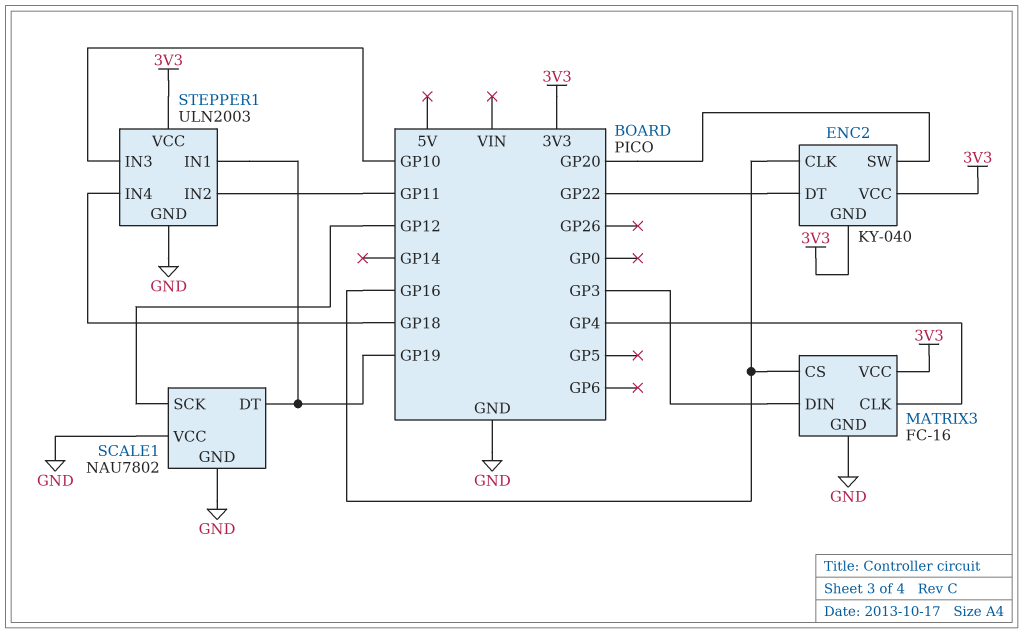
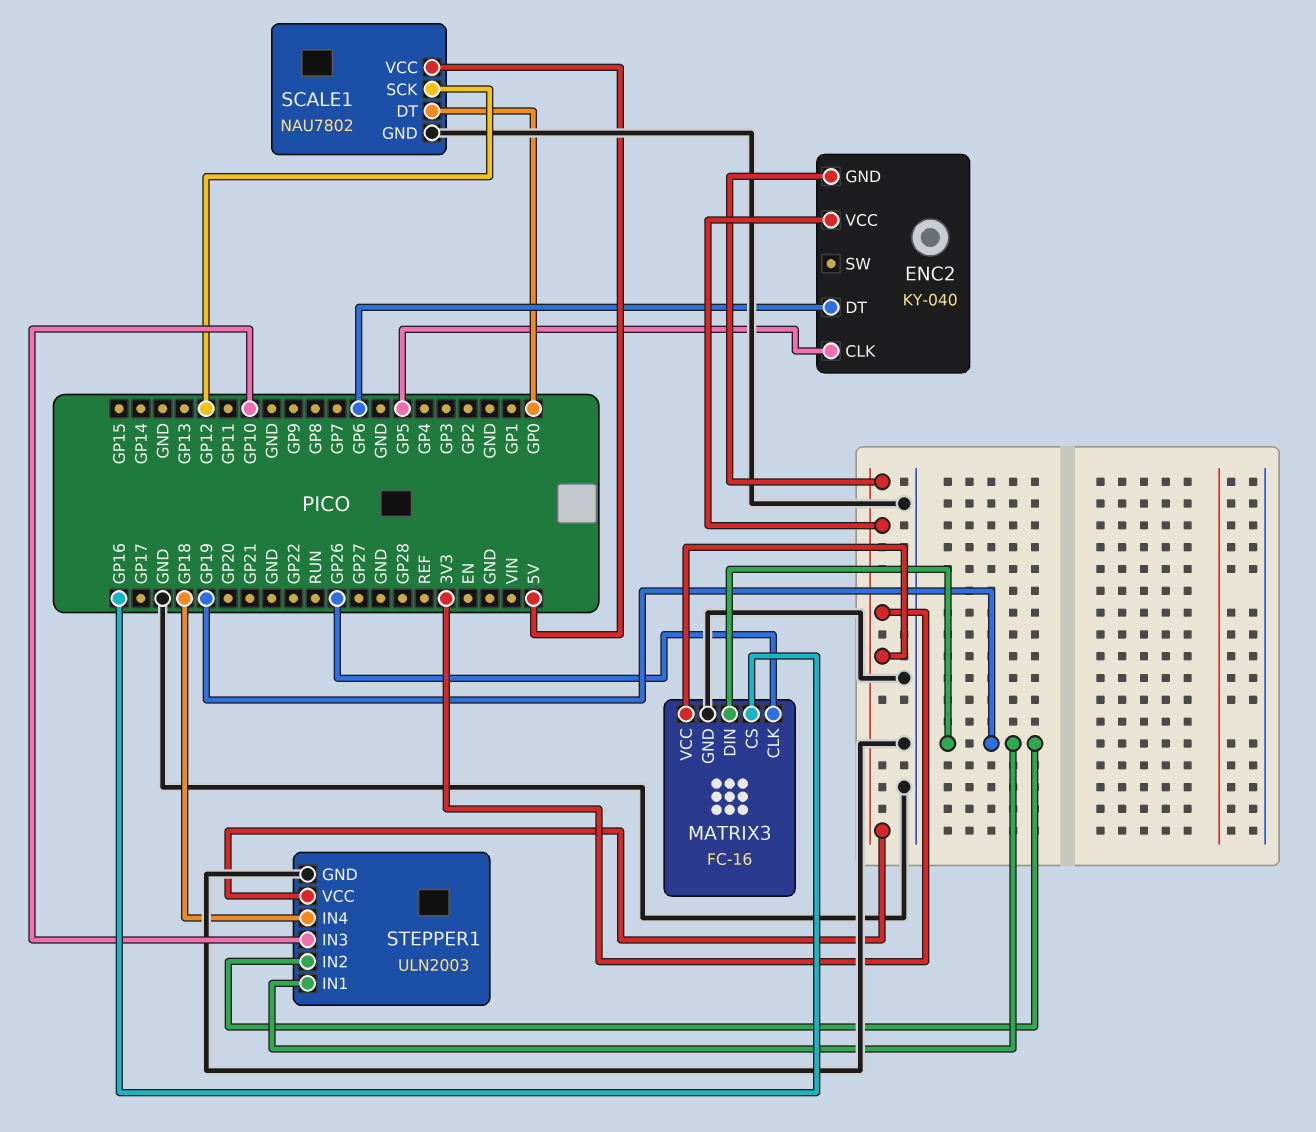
ENC2 pin CLK: GP16 -> GP5
ENC2 pin DT: GP22 -> GP6
ENC2 pin SW: GP20 -> none
MATRIX3 pin CLK: GP4 -> GP26
MATRIX3 pin DIN: GP3 -> GP19
SCALE1 pin DT: GP19 -> GP0
SCALE1 pin VCC: GND -> 5V
STEPPER1 pin IN2: GP11 -> GP19

